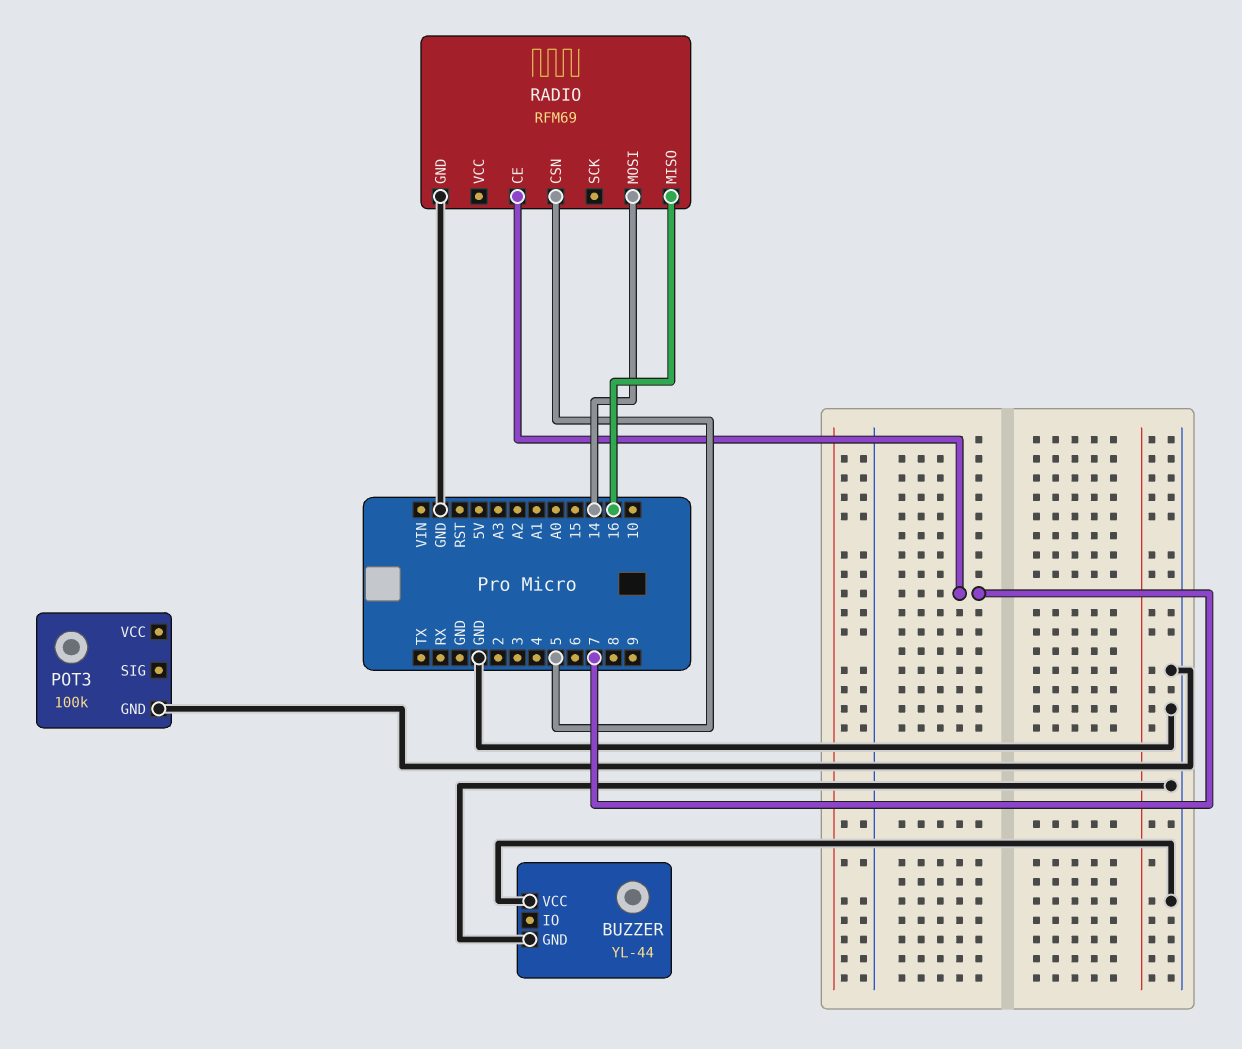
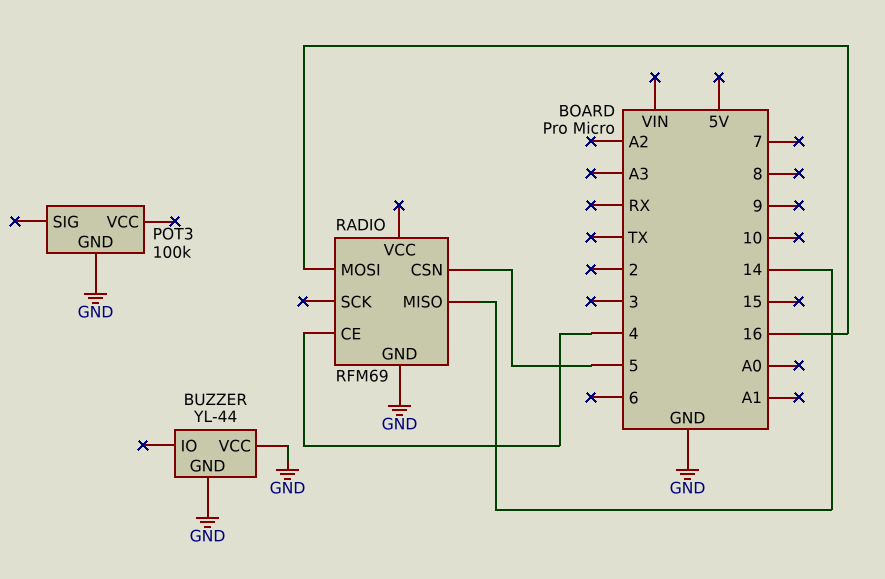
RADIO pin CE: 7 -> 4
RADIO pin MISO: 16 -> 14
RADIO pin MOSI: 14 -> 16

